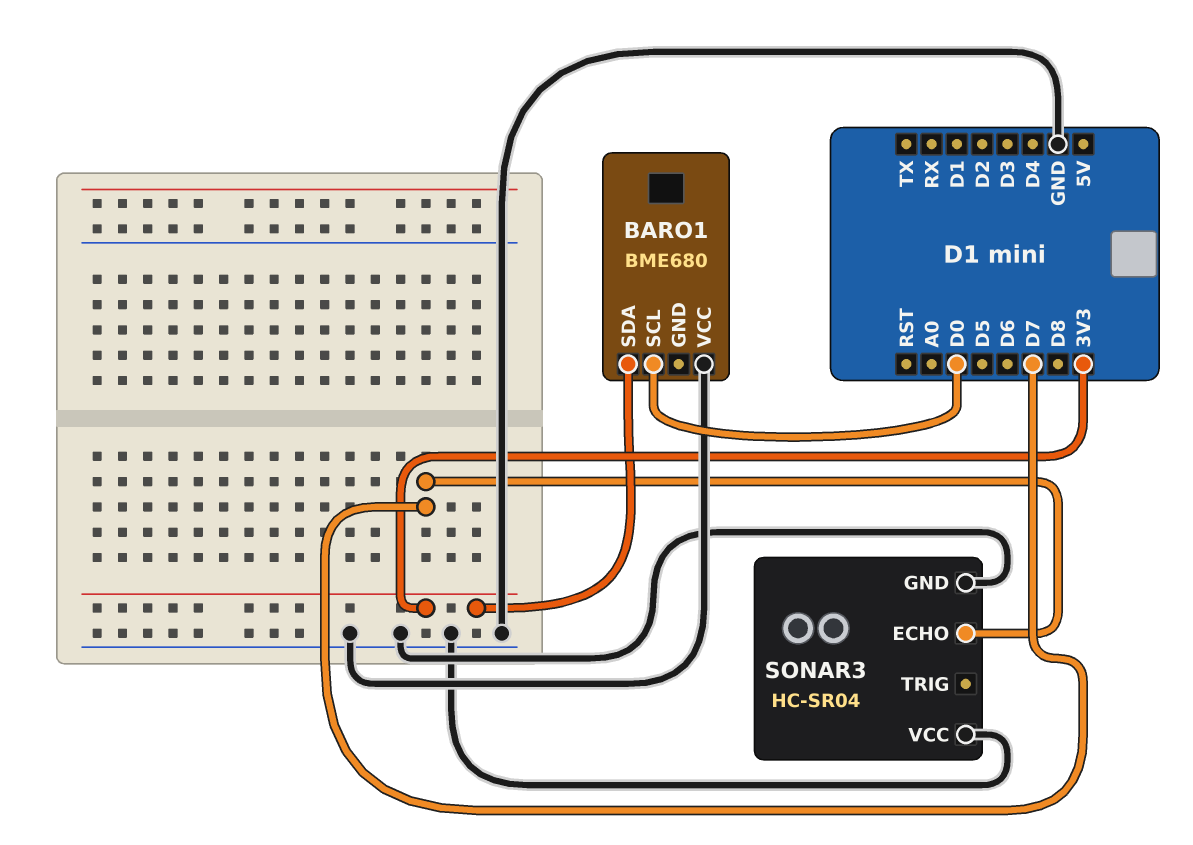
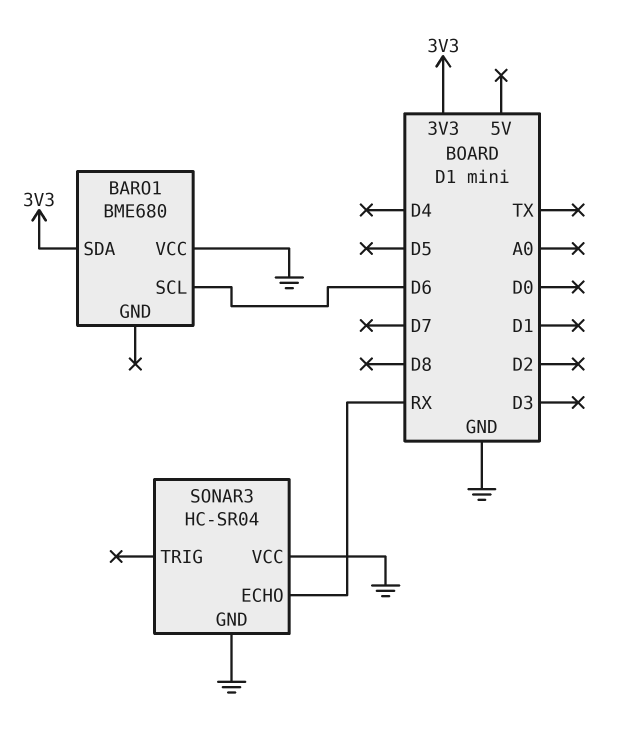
BARO1 pin SCL: D0 -> D6
SONAR3 pin ECHO: D7 -> RX

